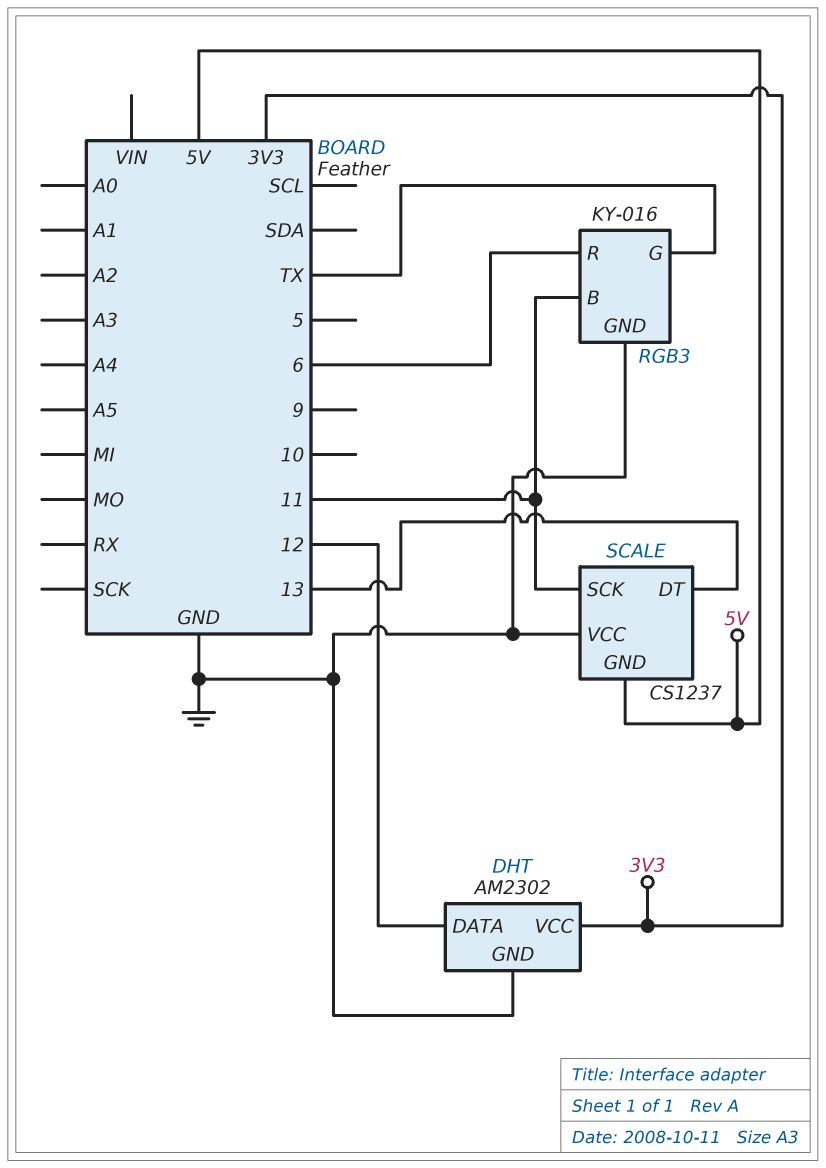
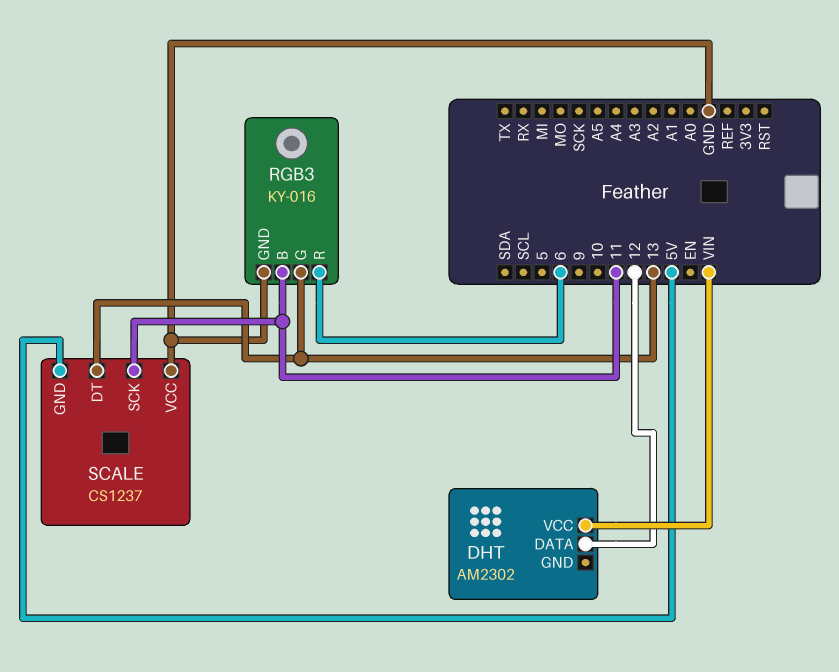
DHT pin GND: GND -> none
DHT pin VCC: 3V3 -> VIN
RGB3 pin G: TX -> 13

